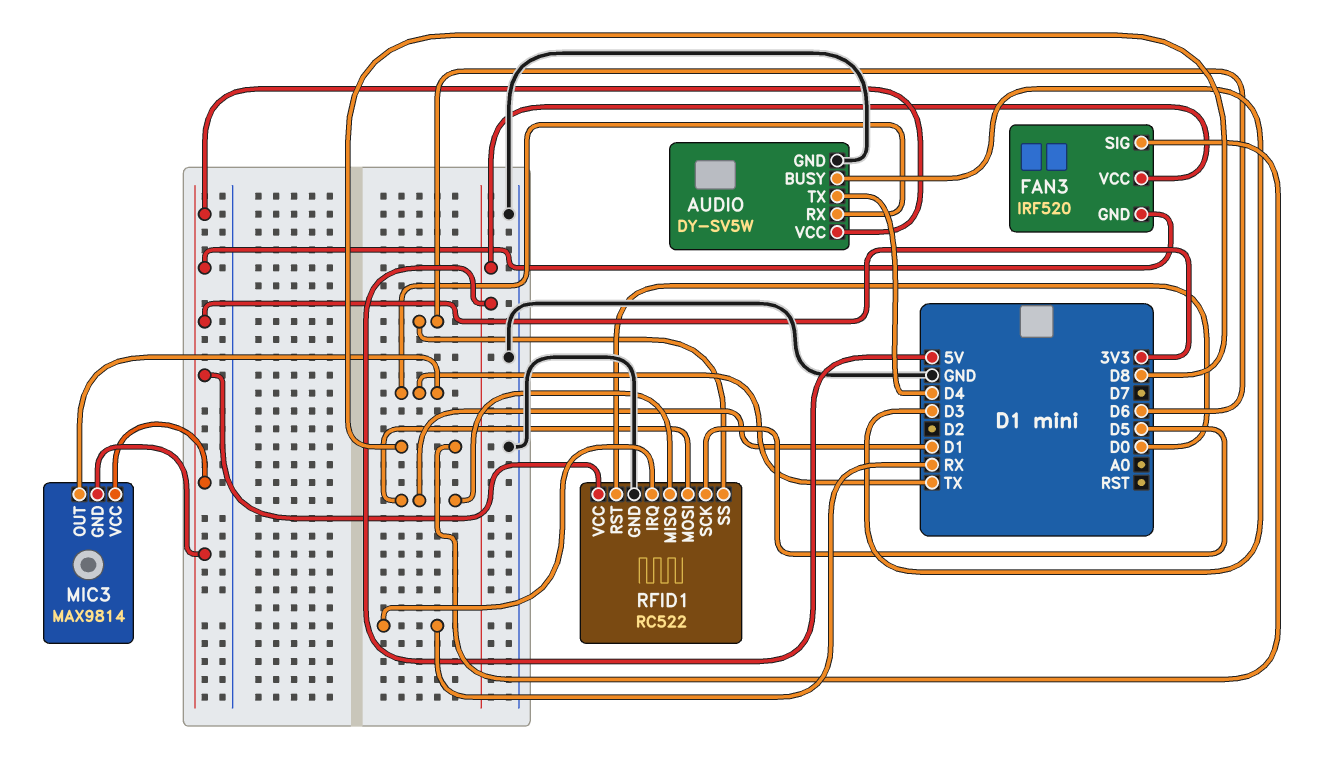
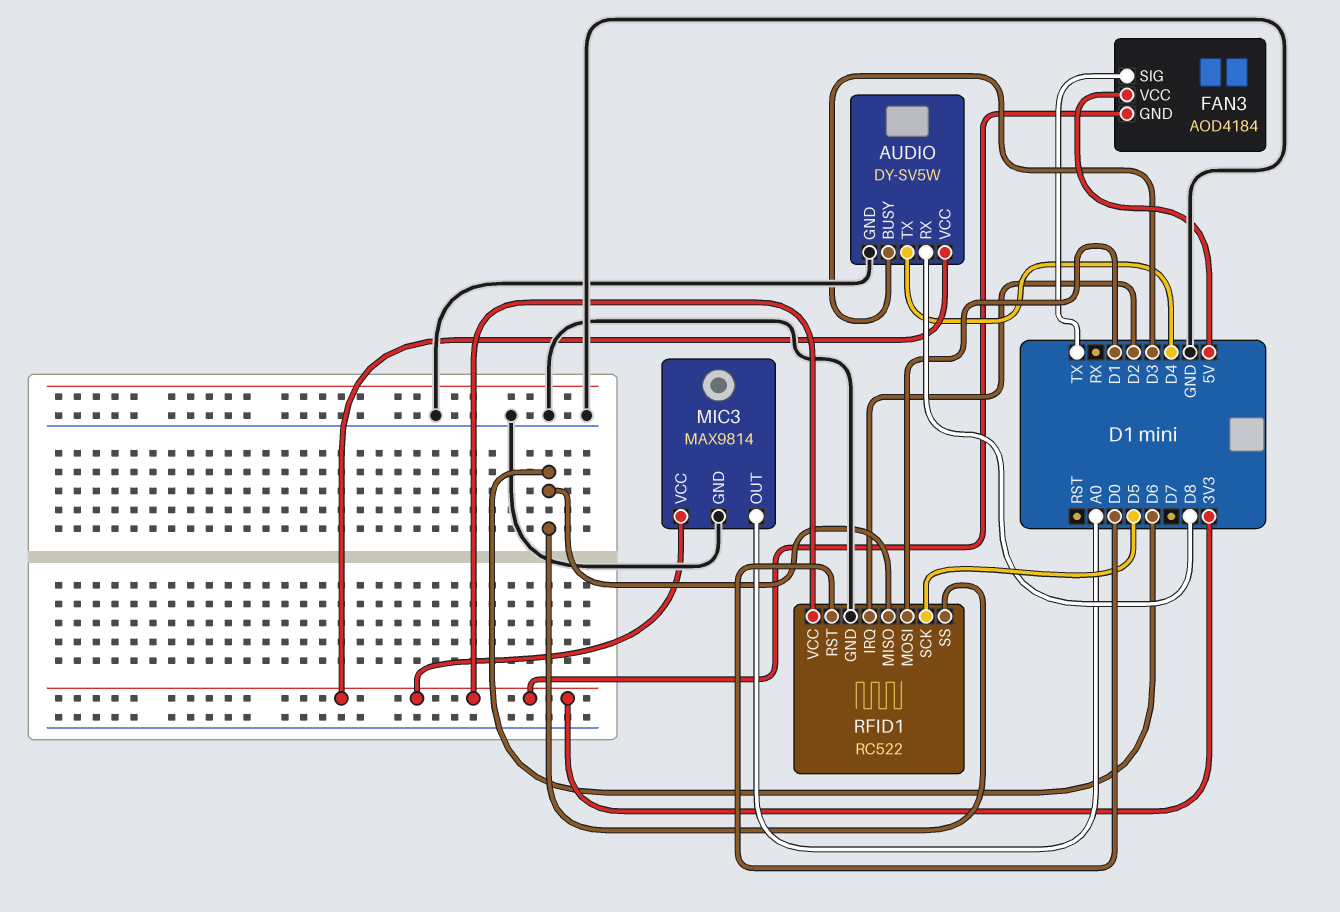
AUDIO pin RX: TX -> D8
FAN3: IRF520 -> AOD4184
FAN3 pin SIG: D8 -> TX
MIC3 pin GND: 3V3 -> GND
MIC3 pin OUT: TX -> A0
RFID1 pin IRQ: RX -> D2
RFID1 pin MISO: D1 -> D6

